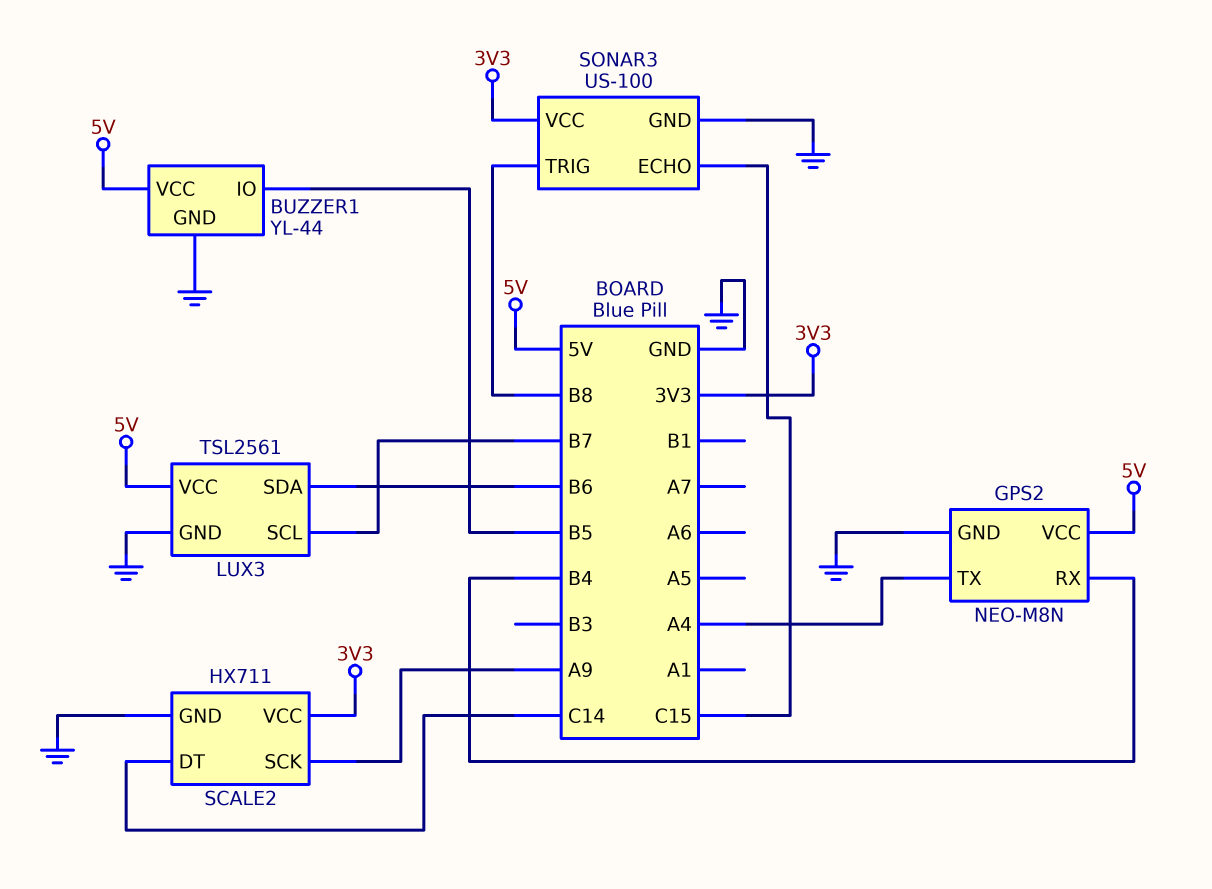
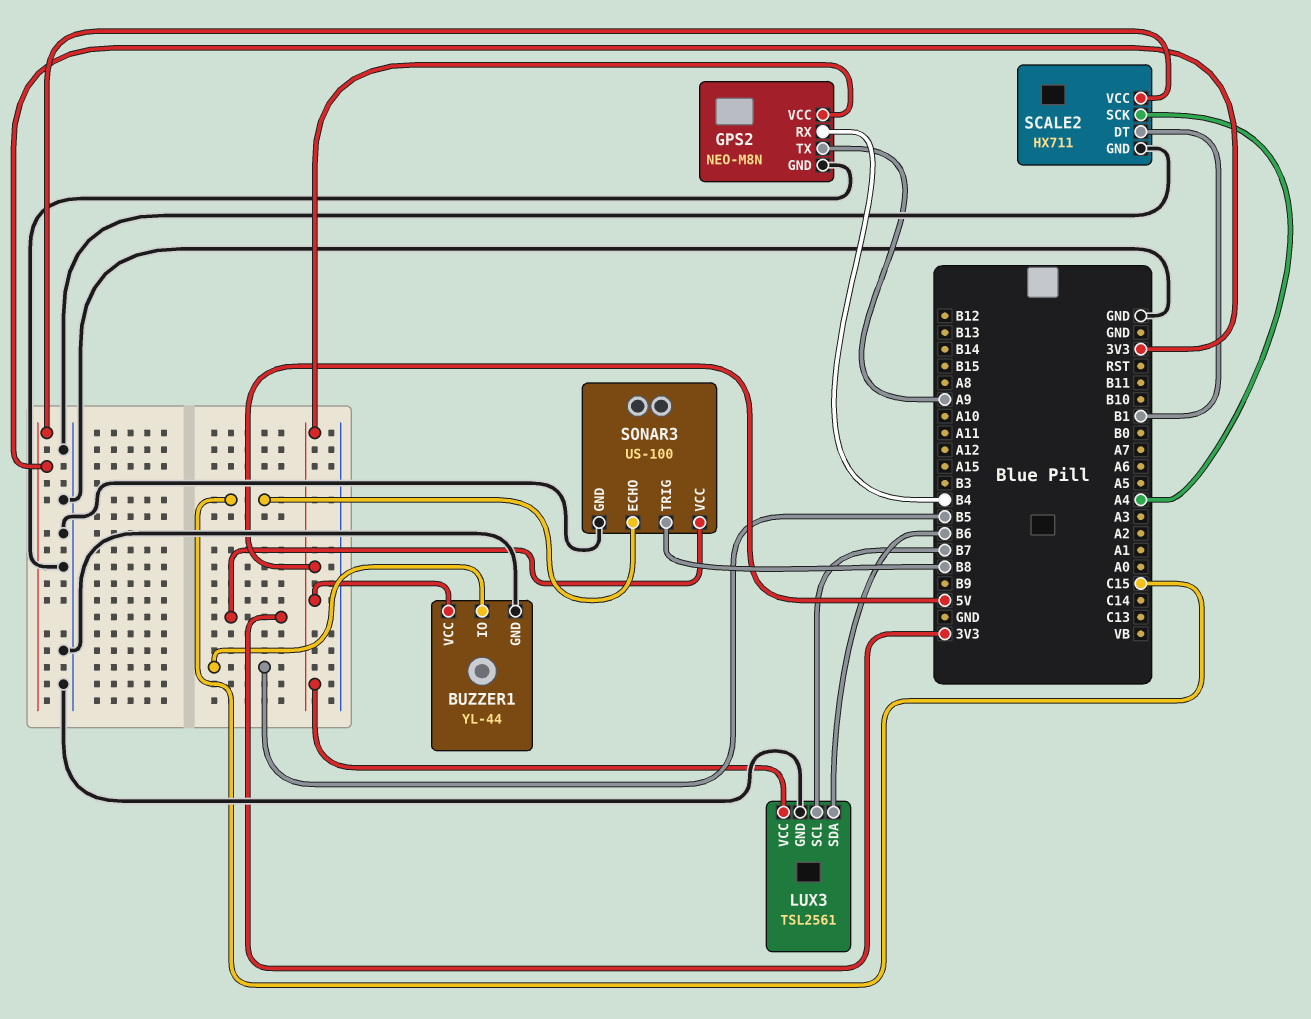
GPS2 pin TX: A4 -> A9
SCALE2 pin DT: C14 -> B1
SCALE2 pin SCK: A9 -> A4

